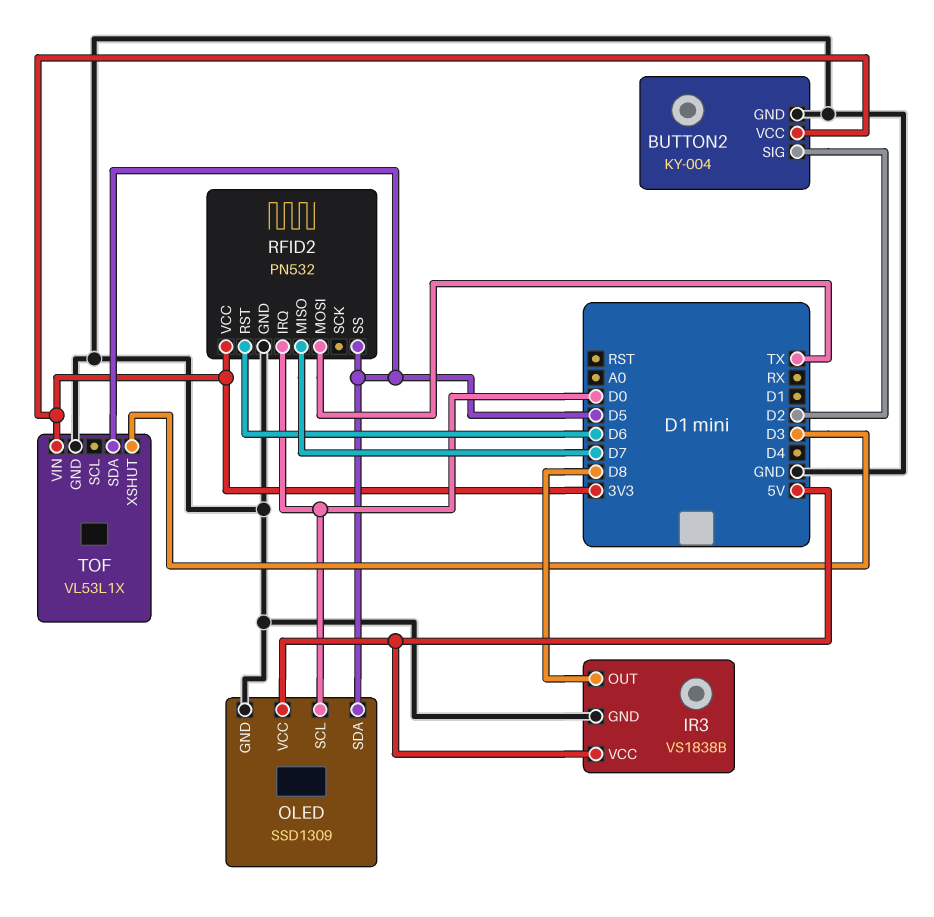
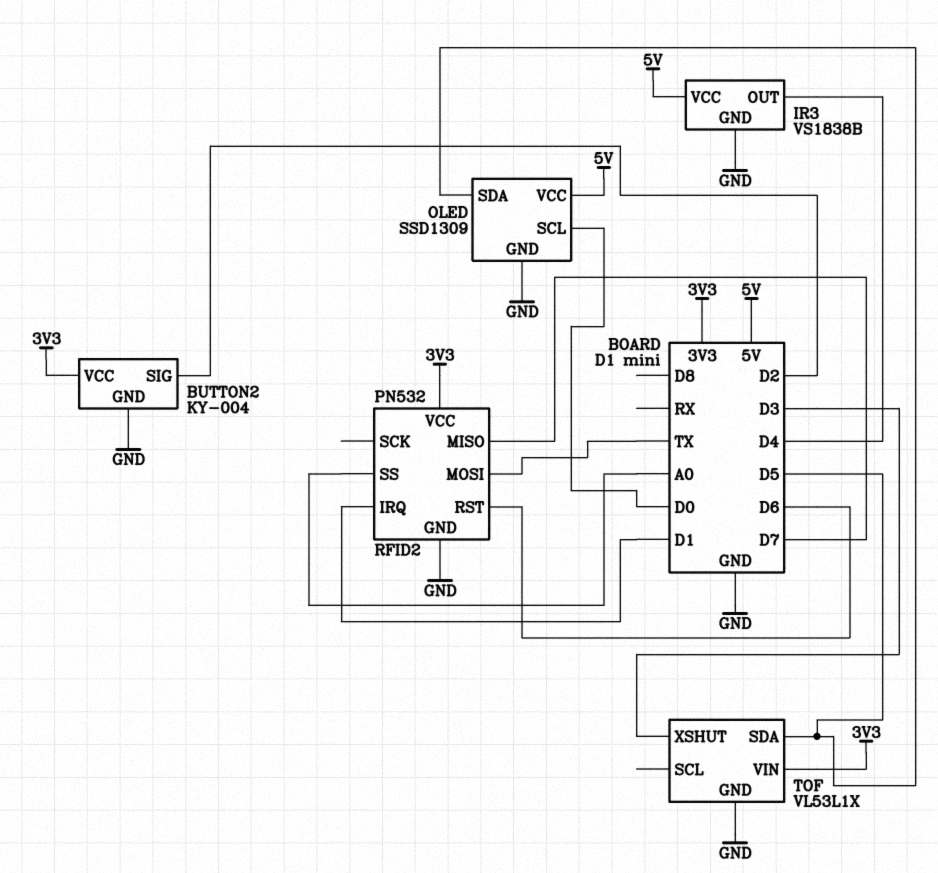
IR3 pin OUT: D8 -> D4
RFID2 pin IRQ: D0 -> D1
RFID2 pin SS: D5 -> A0

